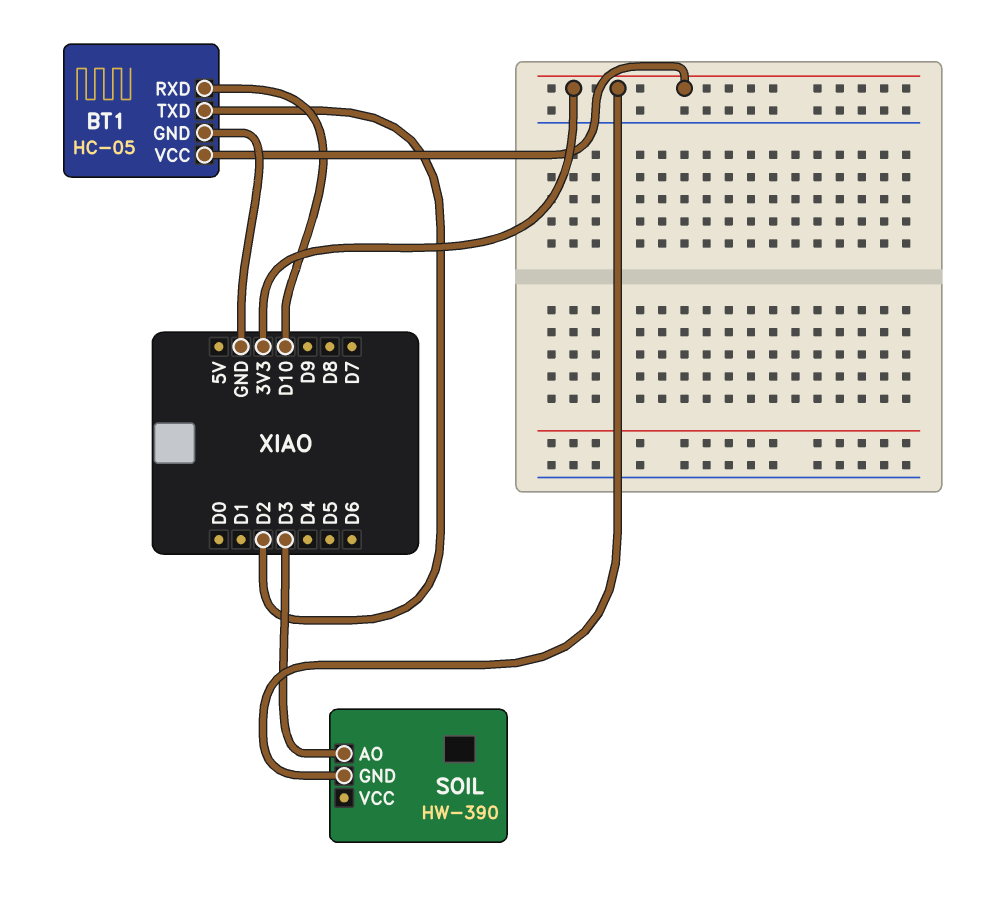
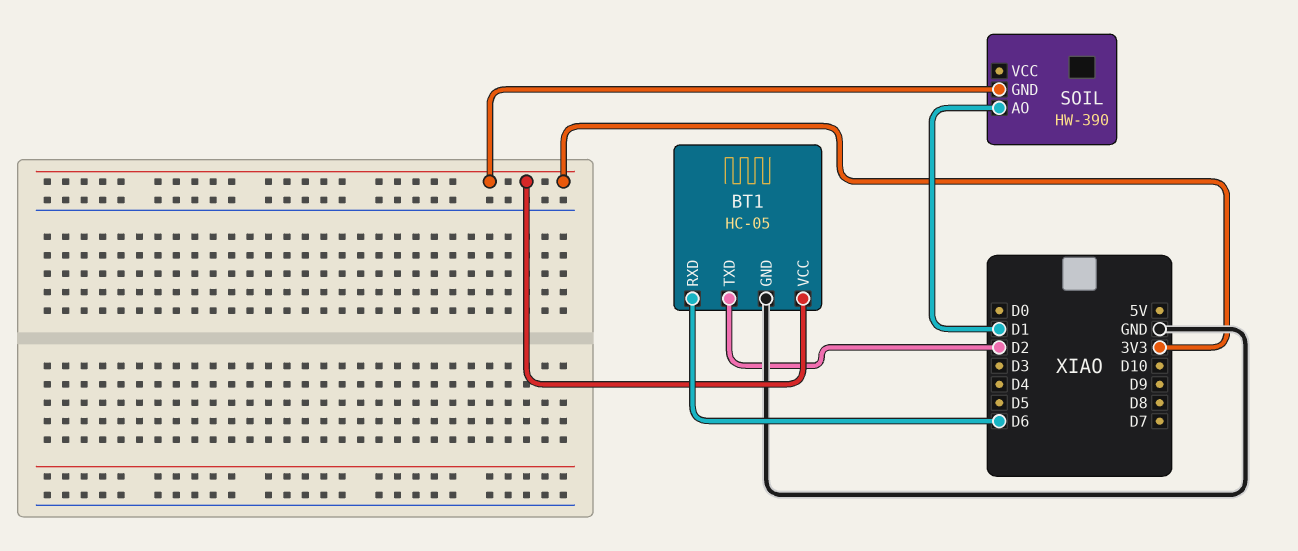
BT1 pin RXD: D10 -> D6
SOIL pin AO: D3 -> D1

